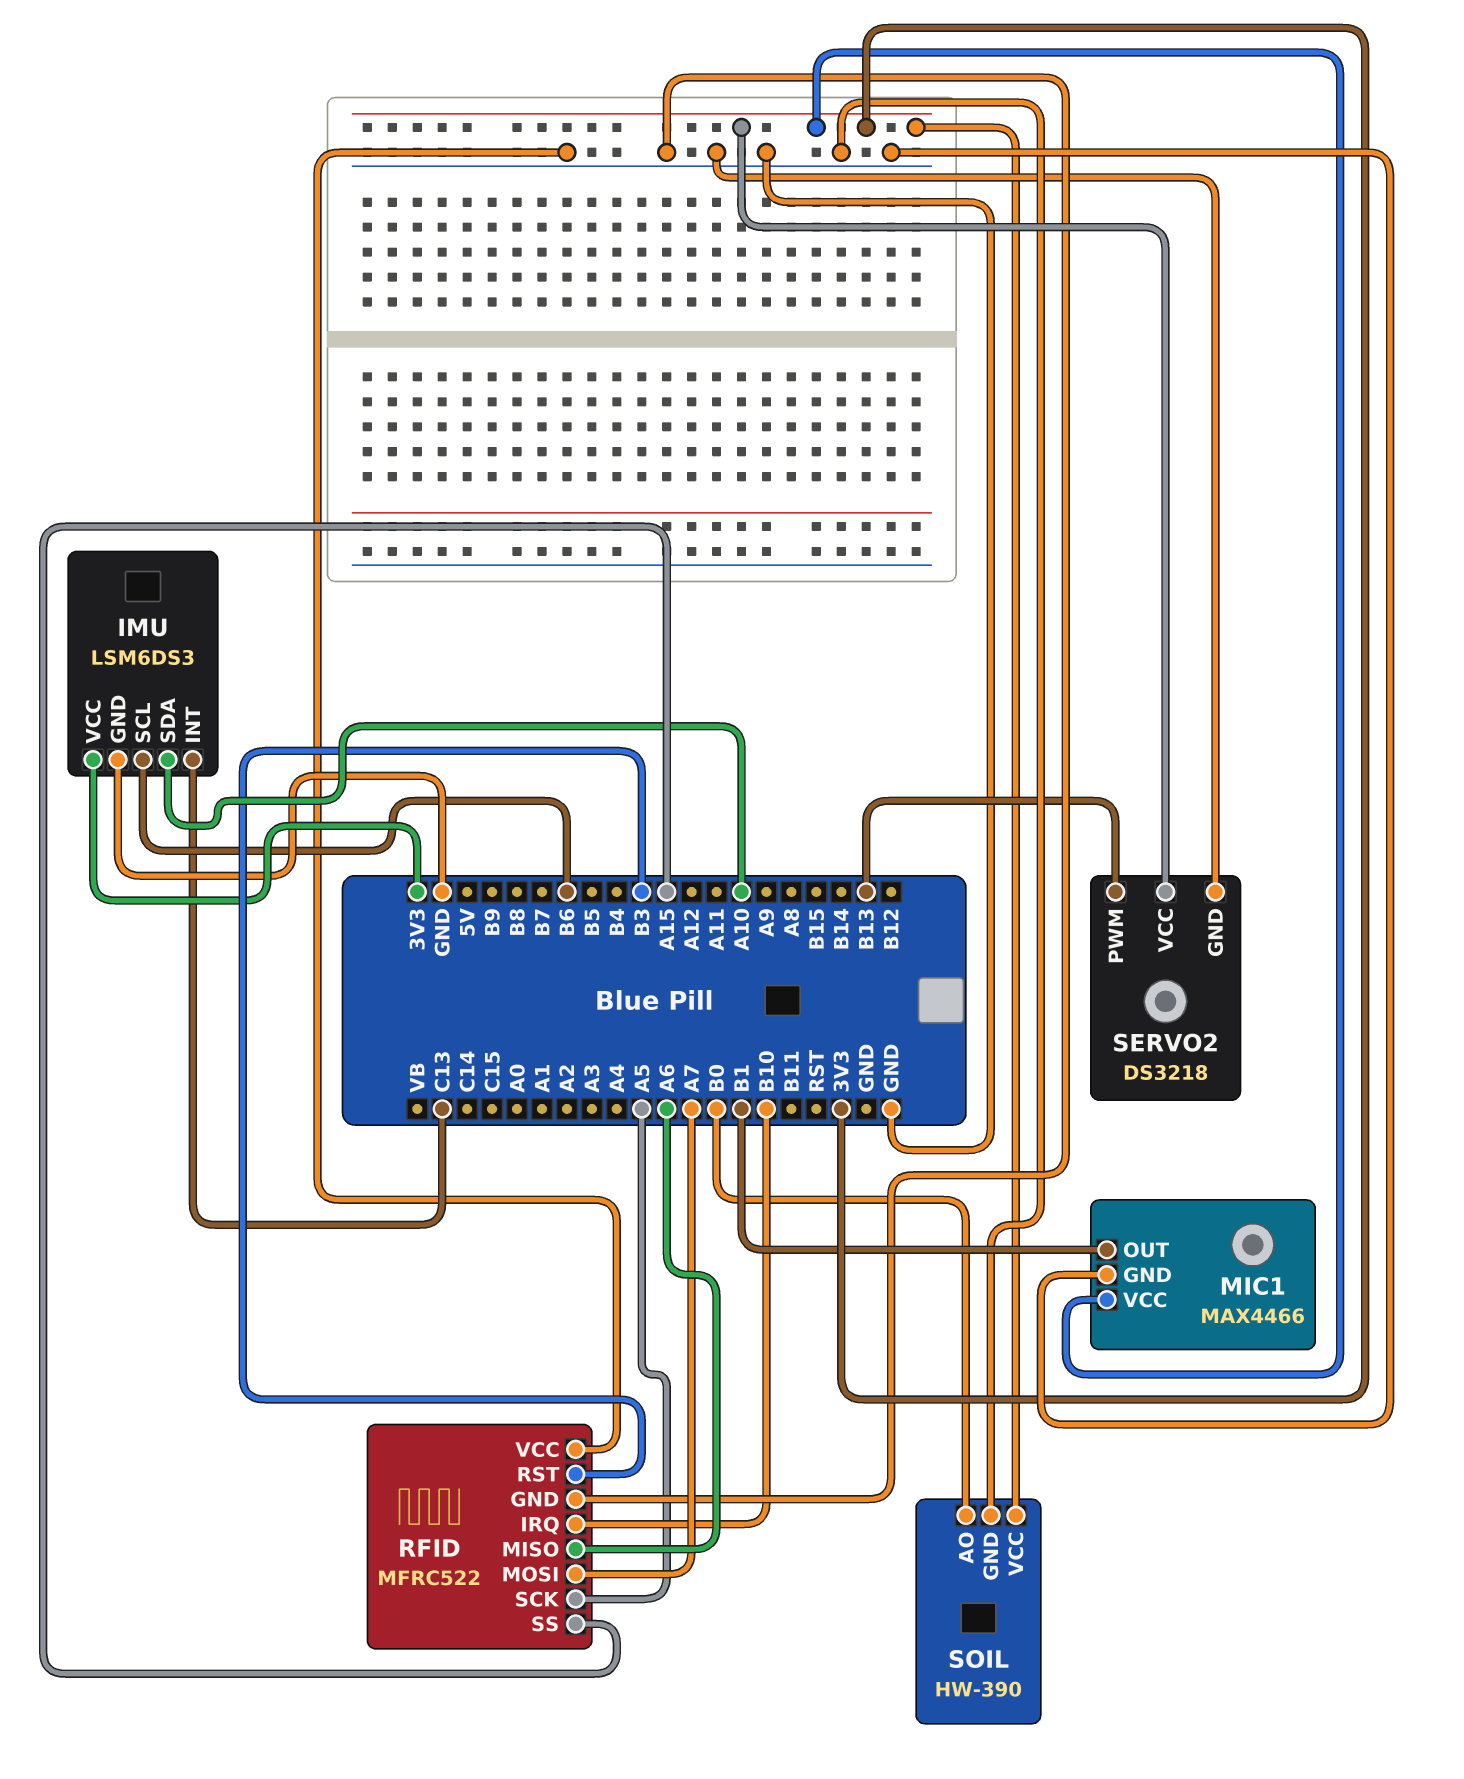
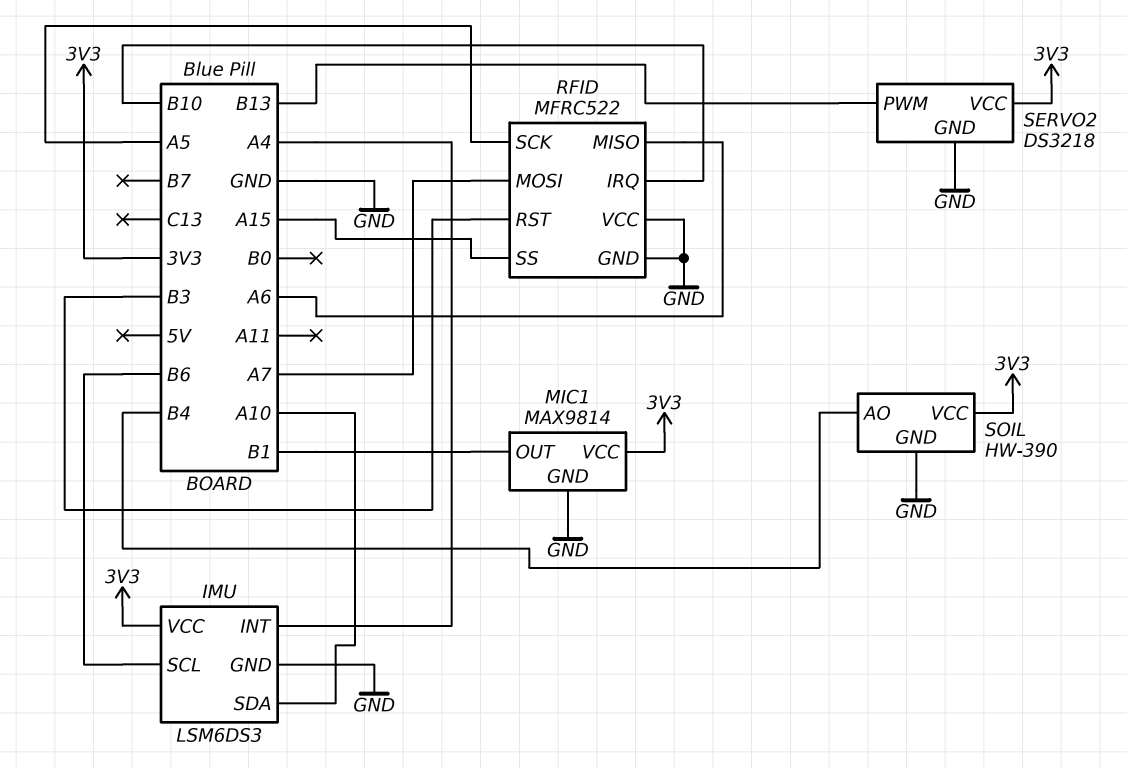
IMU pin INT: C13 -> A4
MIC1: MAX4466 -> MAX9814
SOIL pin AO: B0 -> B4

